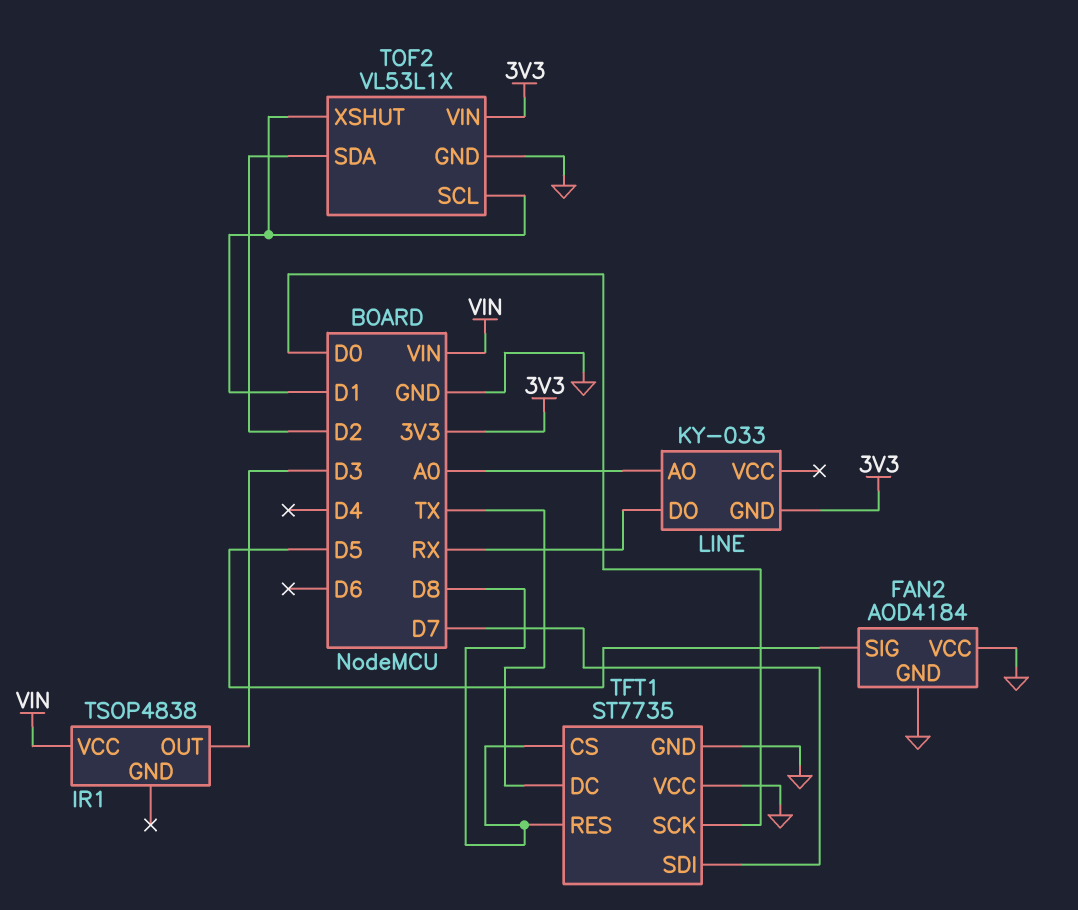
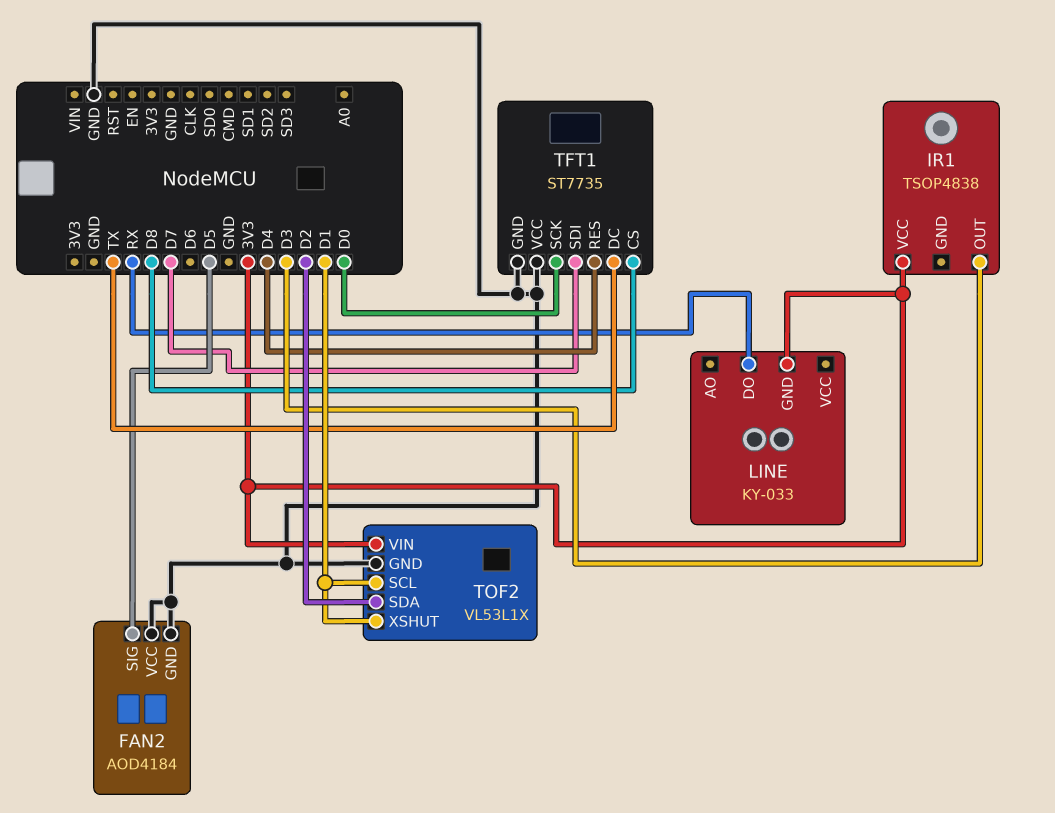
IR1 pin VCC: VIN -> 3V3
LINE pin AO: A0 -> none
TFT1 pin RES: D8 -> D4

